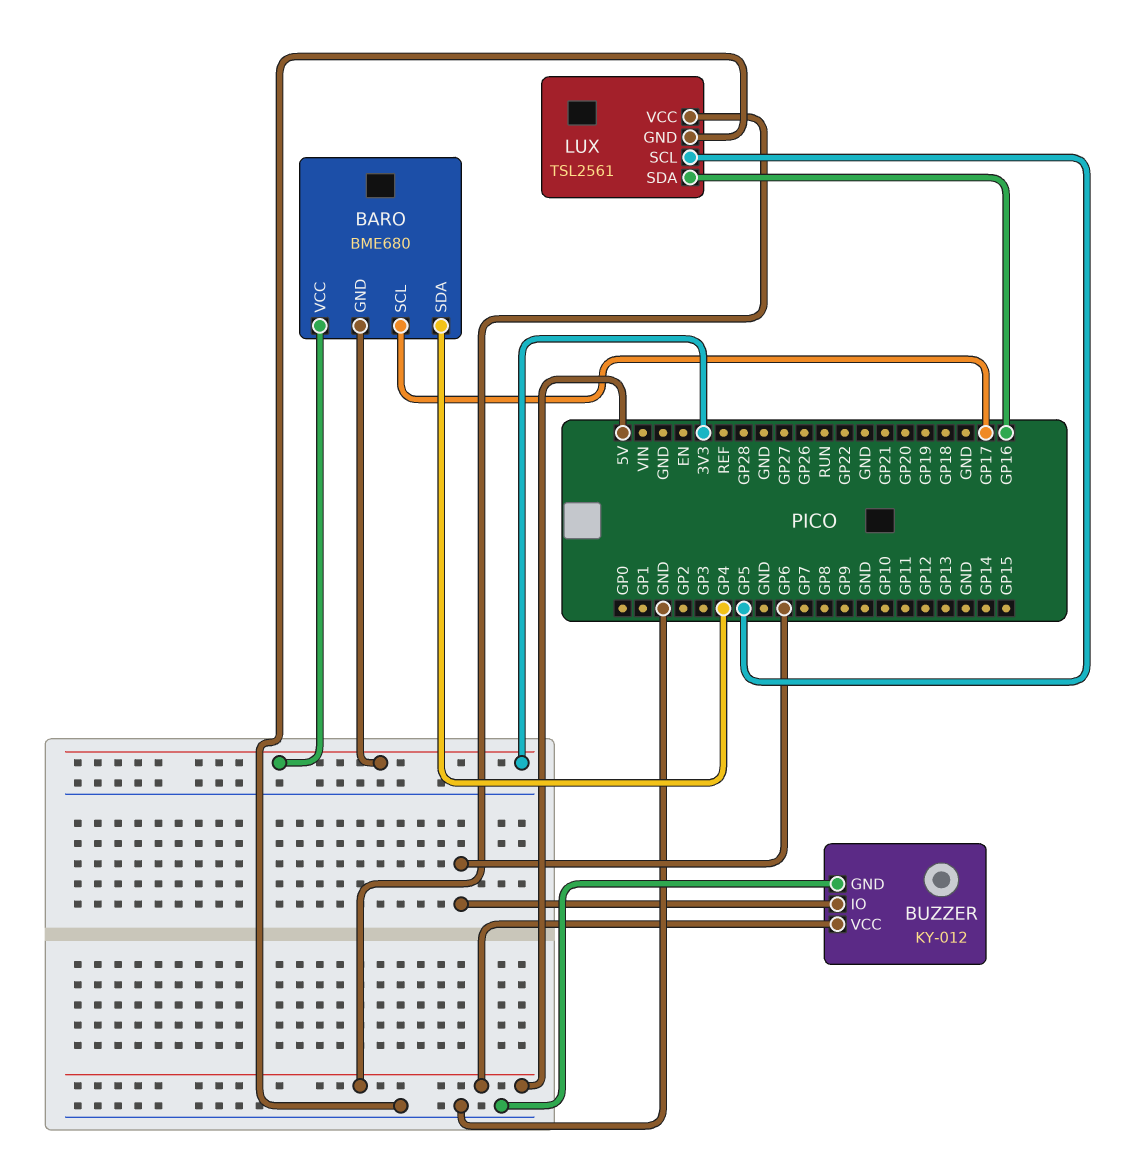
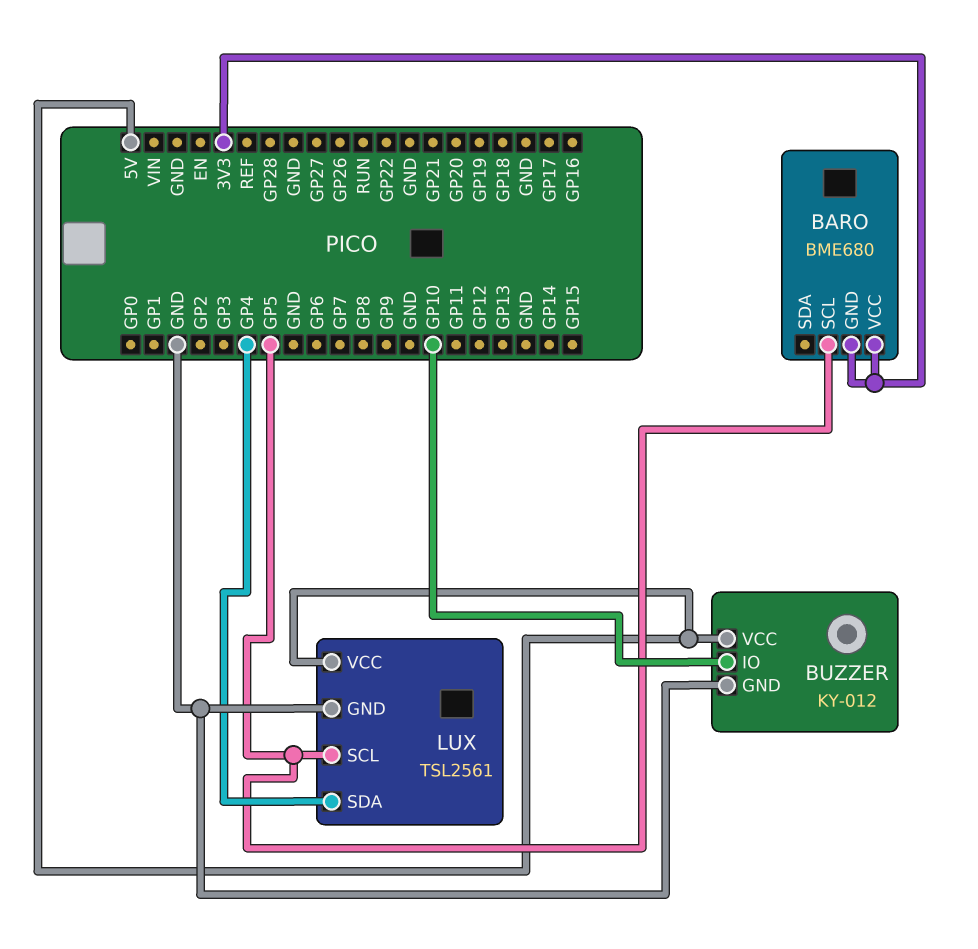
BARO pin SCL: GP17 -> GP5
BARO pin SDA: GP4 -> none
BUZZER pin IO: GP6 -> GP10
LUX pin SDA: GP16 -> GP4

